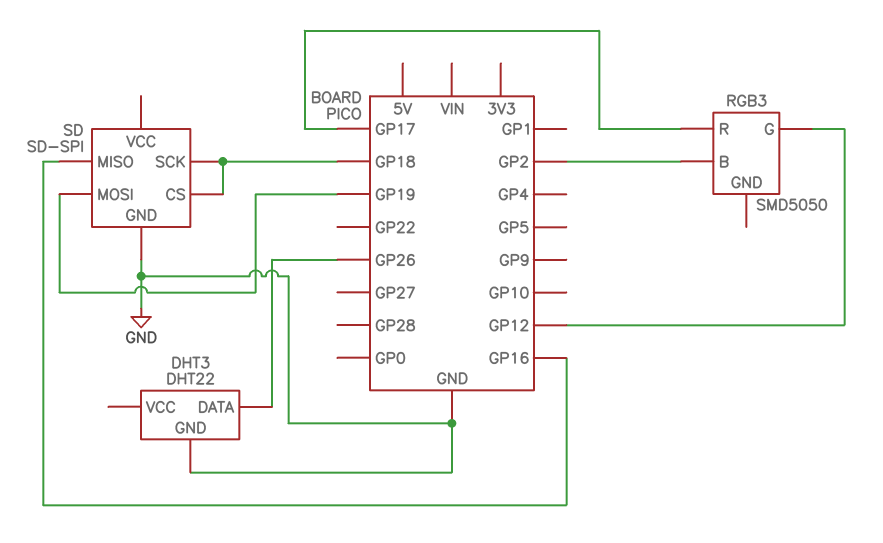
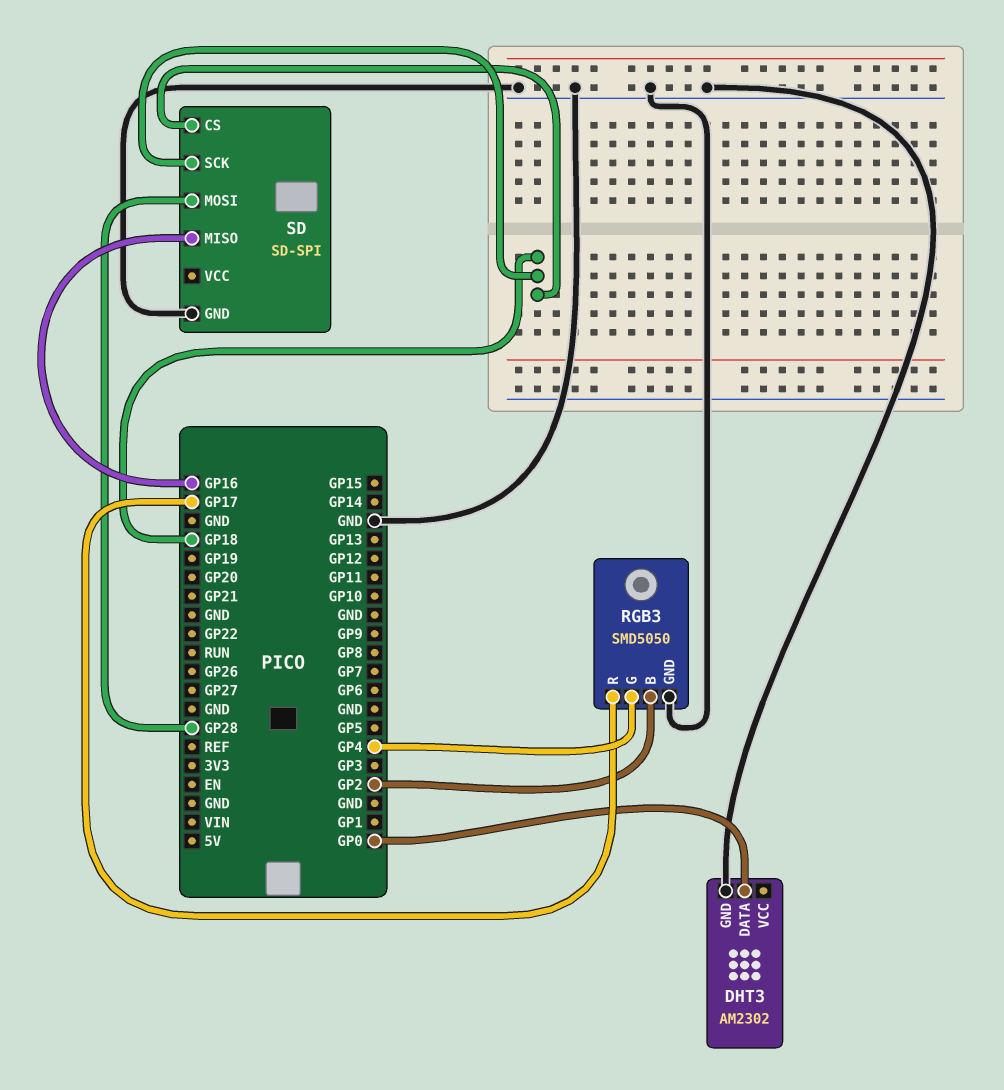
DHT3: DHT22 -> AM2302
DHT3 pin DATA: GP26 -> GP0
RGB3 pin G: GP12 -> GP4
RGB3 pin GND: none -> GND
SD pin MOSI: GP19 -> GP28

